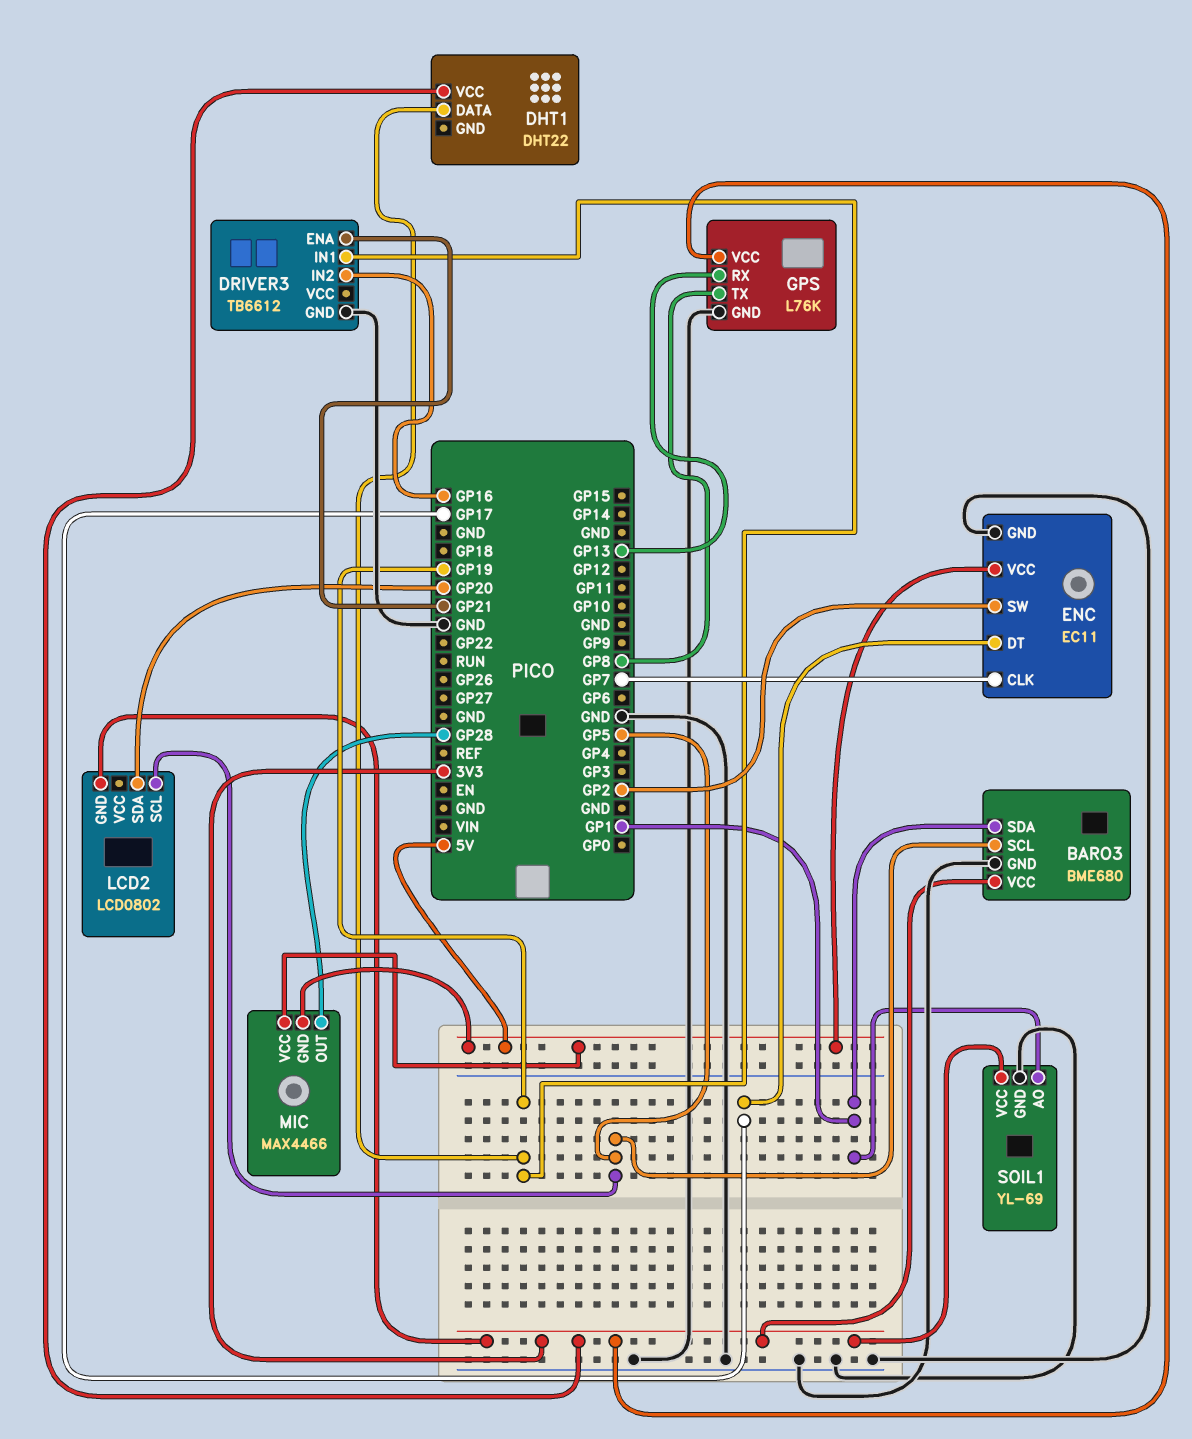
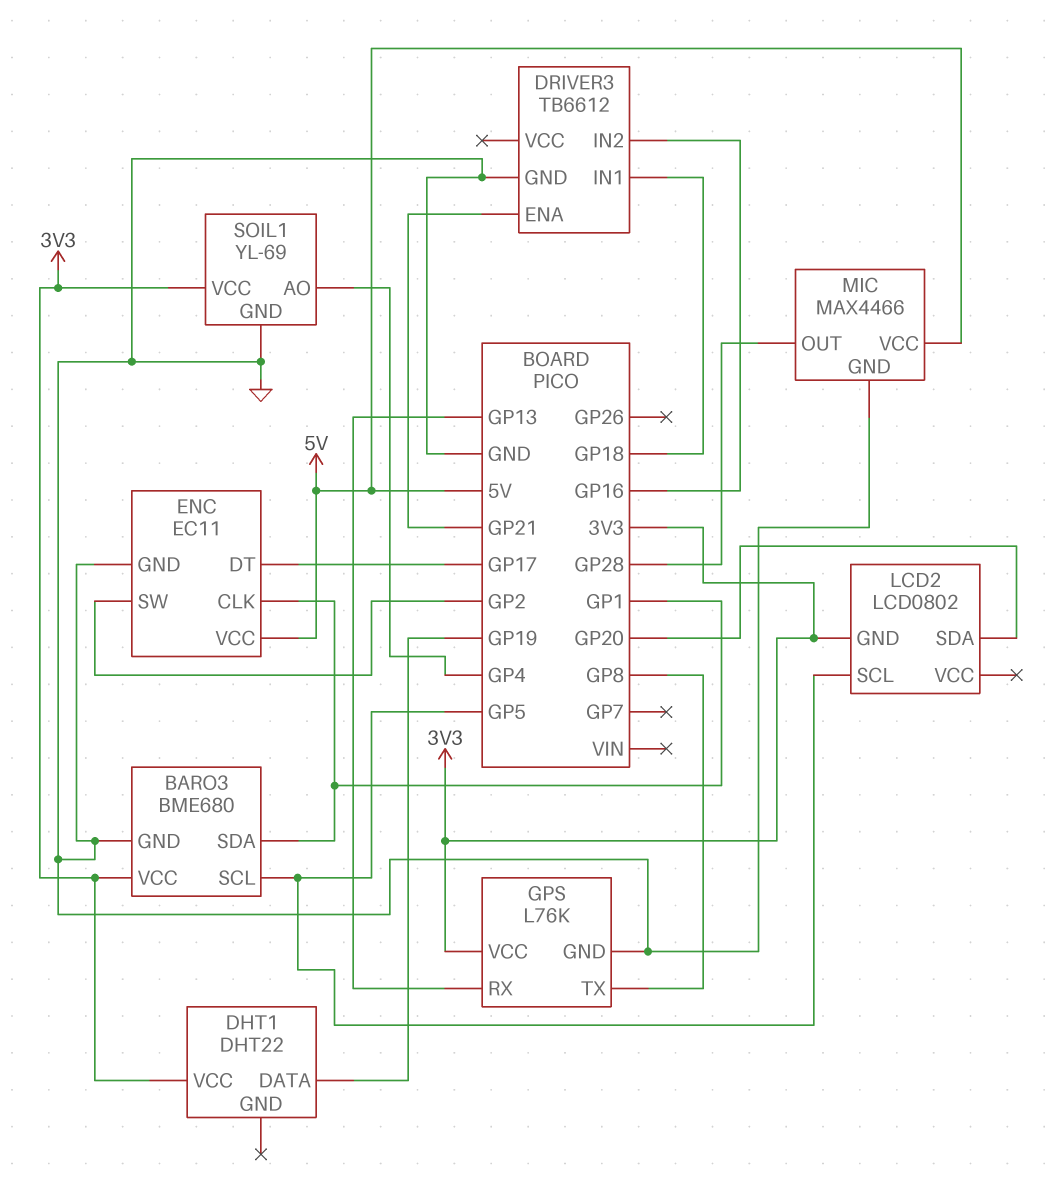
DRIVER3 pin IN1: GP19 -> GP18
ENC pin CLK: GP7 -> GP1
MIC pin GND: 5V -> GND
SOIL1 pin AO: GP1 -> GP4

